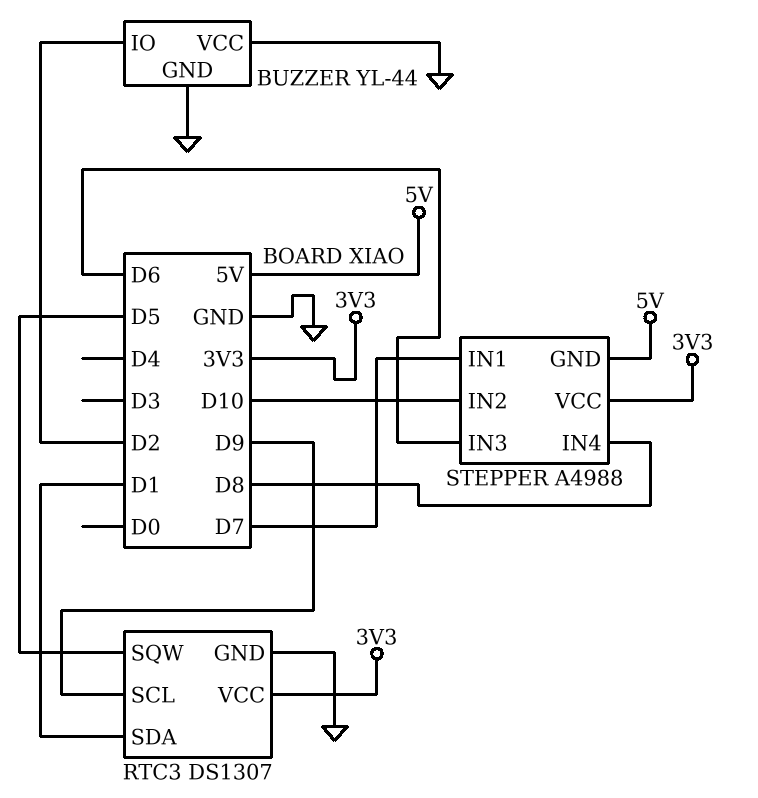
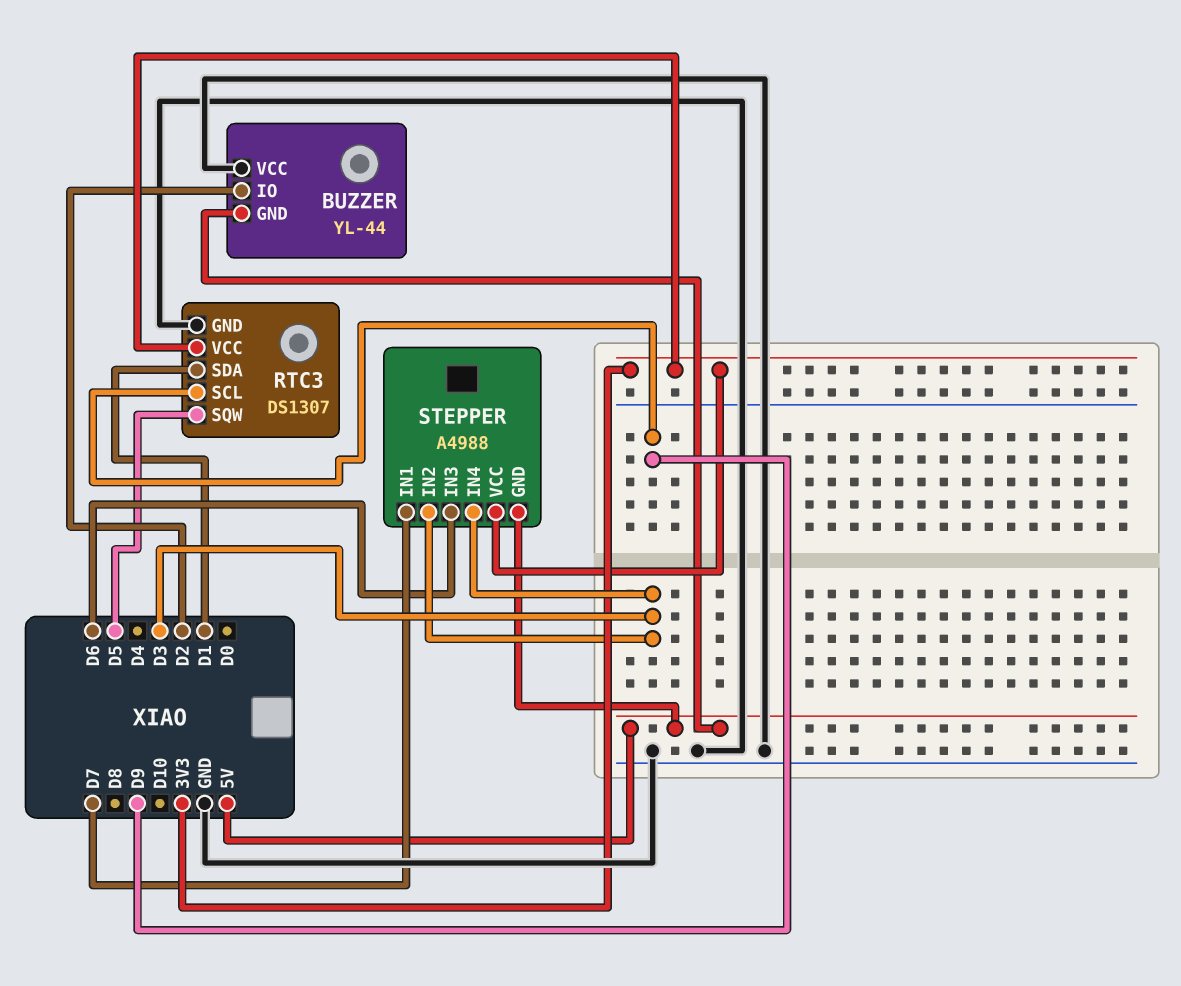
BUZZER pin GND: GND -> 5V
STEPPER pin IN2: D10 -> D3
STEPPER pin IN4: D8 -> D3

